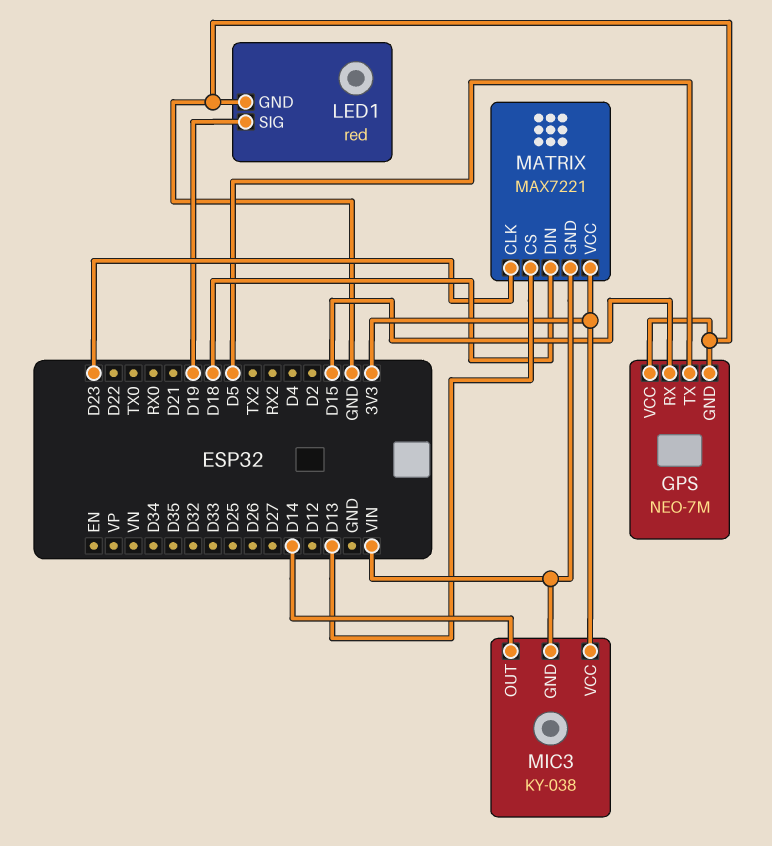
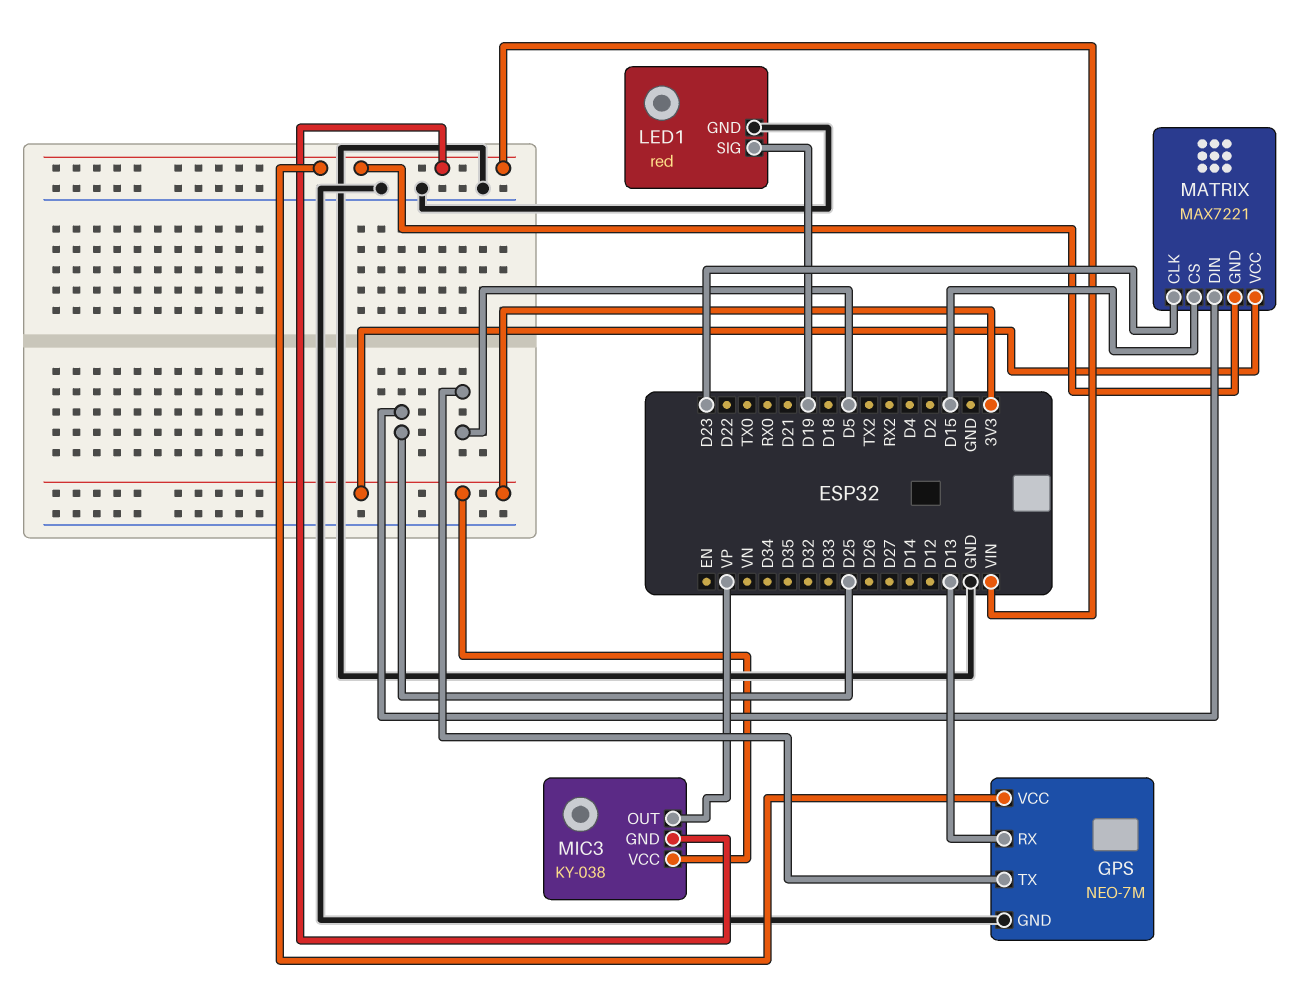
GPS pin RX: D15 -> D13
GPS pin VCC: GND -> VIN
MATRIX pin CS: D13 -> D15
MATRIX pin DIN: D18 -> D25
MIC3 pin OUT: D14 -> VP

